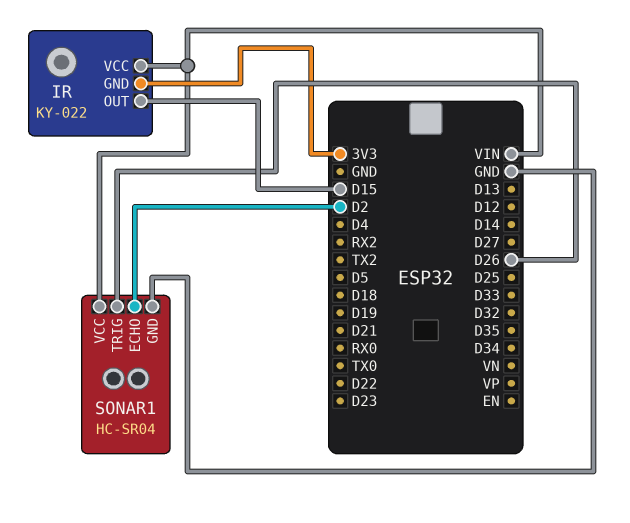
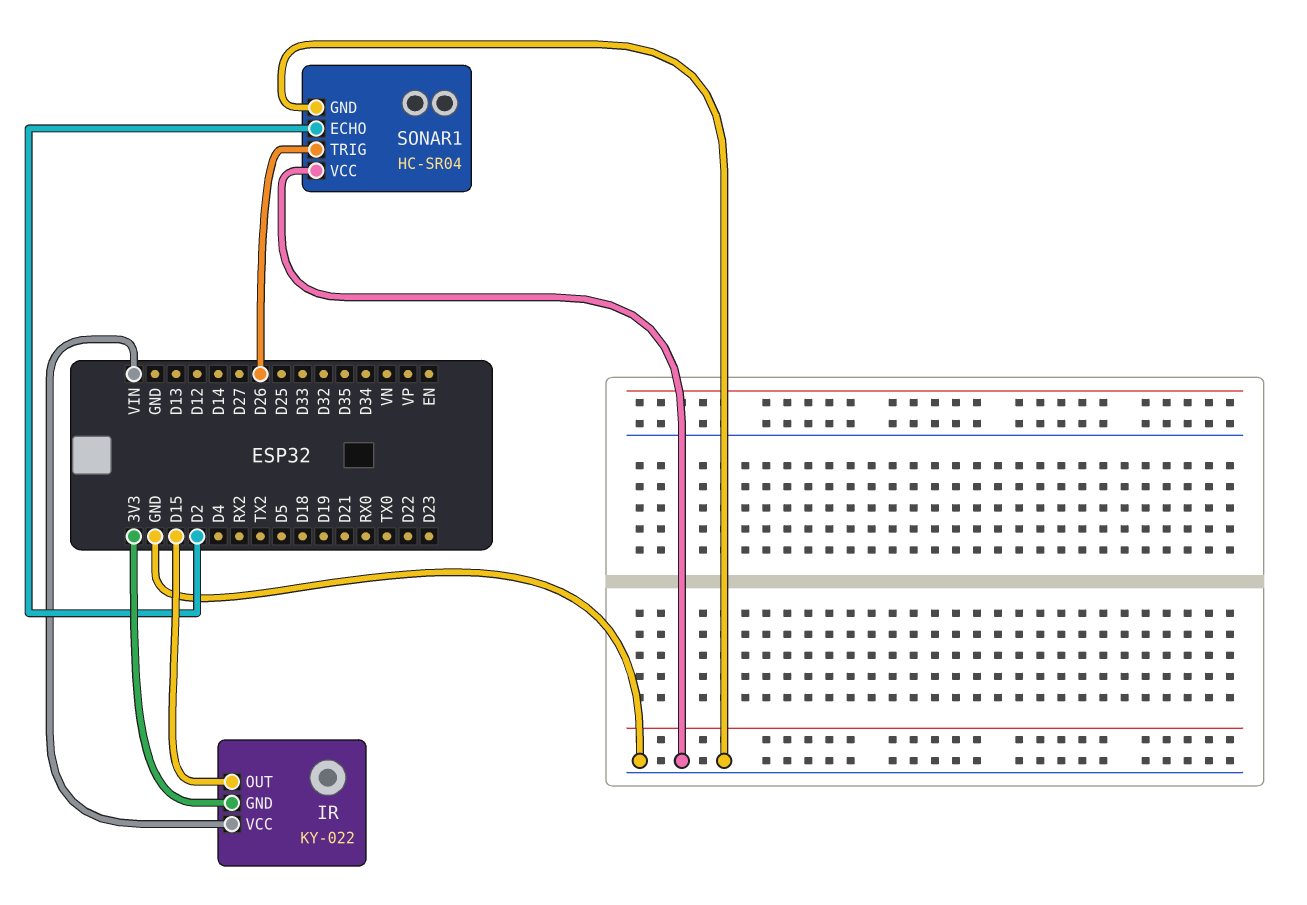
SONAR1 pin VCC: VIN -> GND

